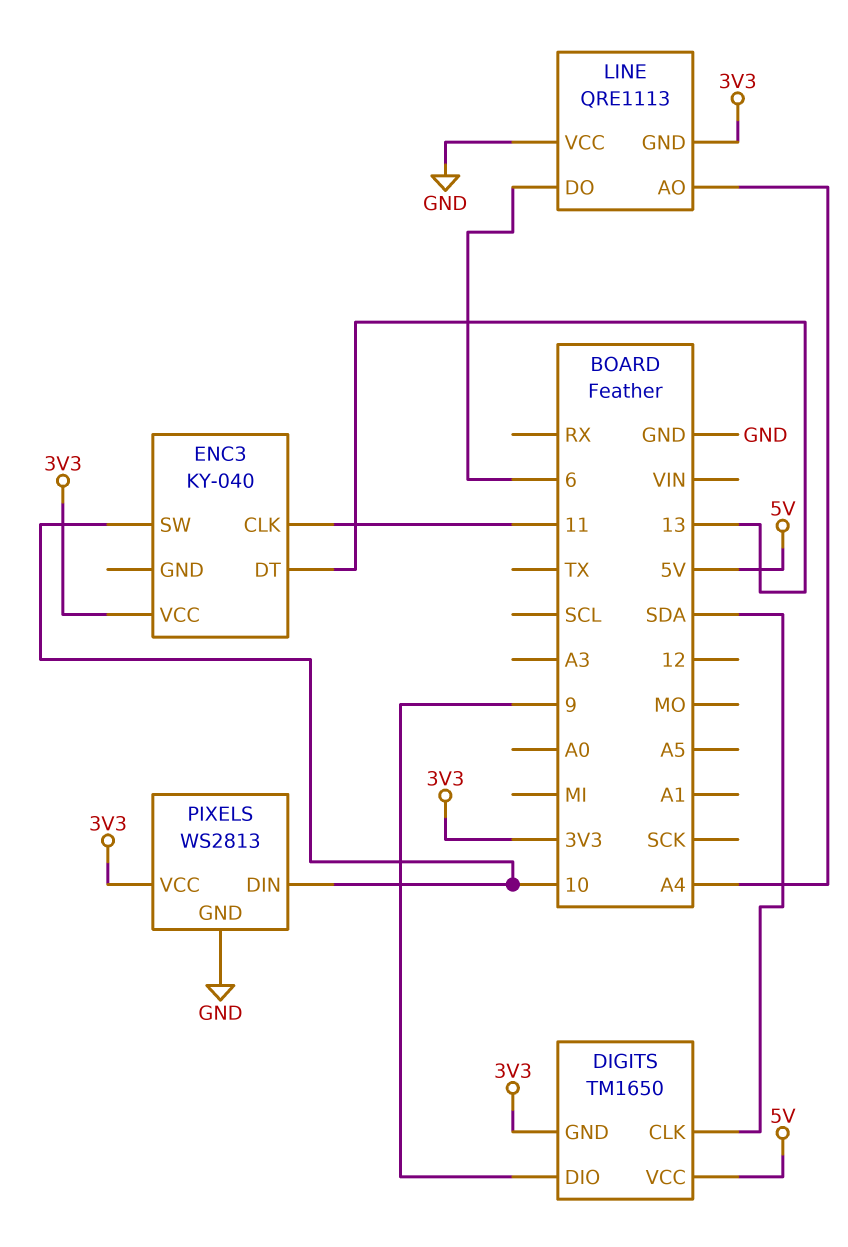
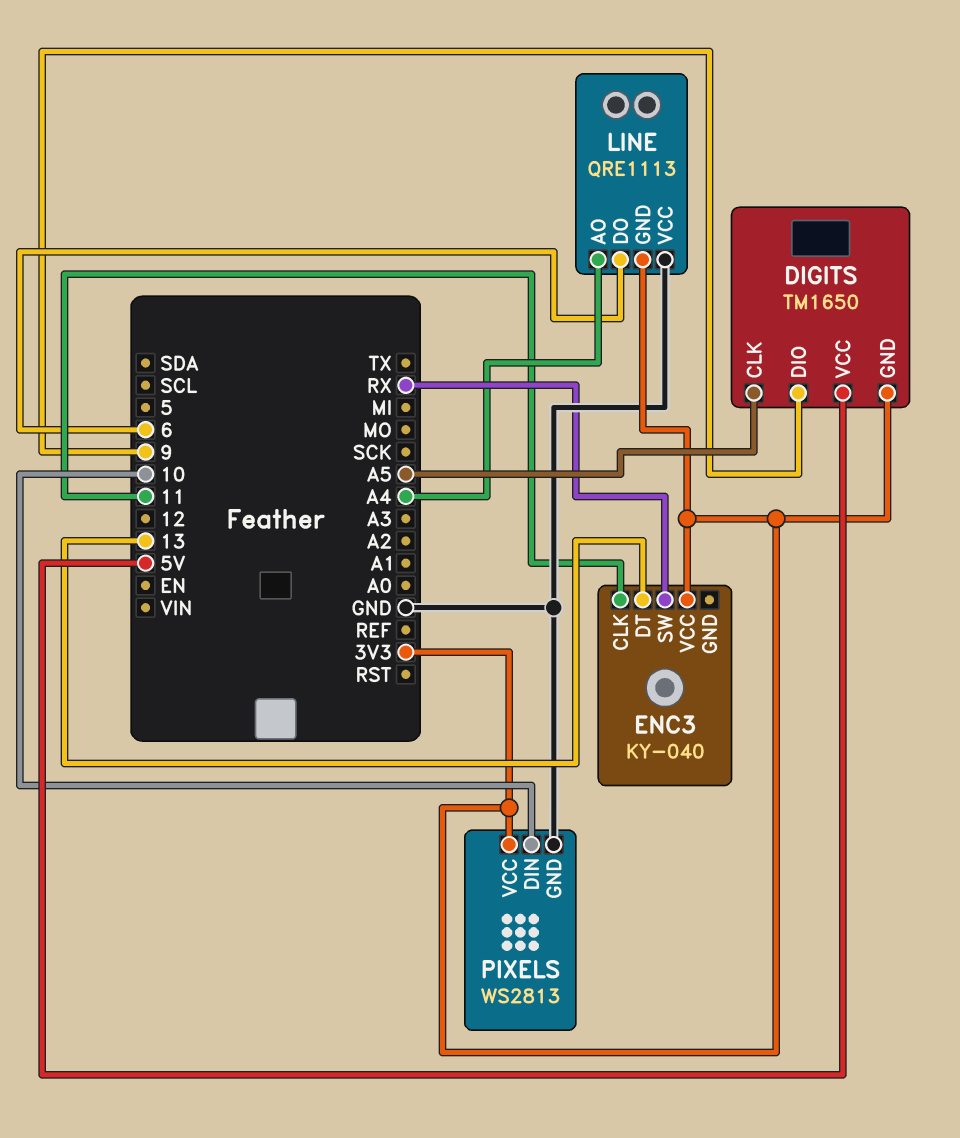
DIGITS pin CLK: SDA -> A5
ENC3 pin SW: 10 -> RX

